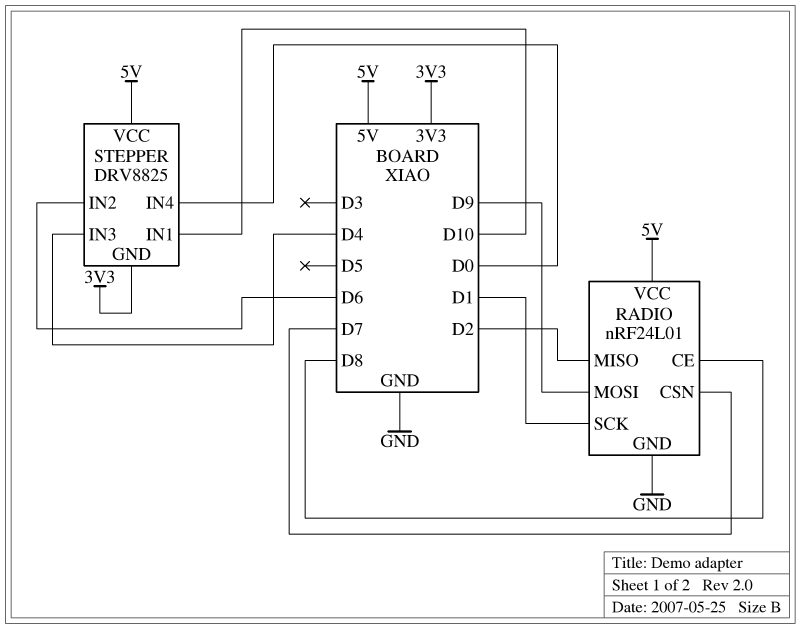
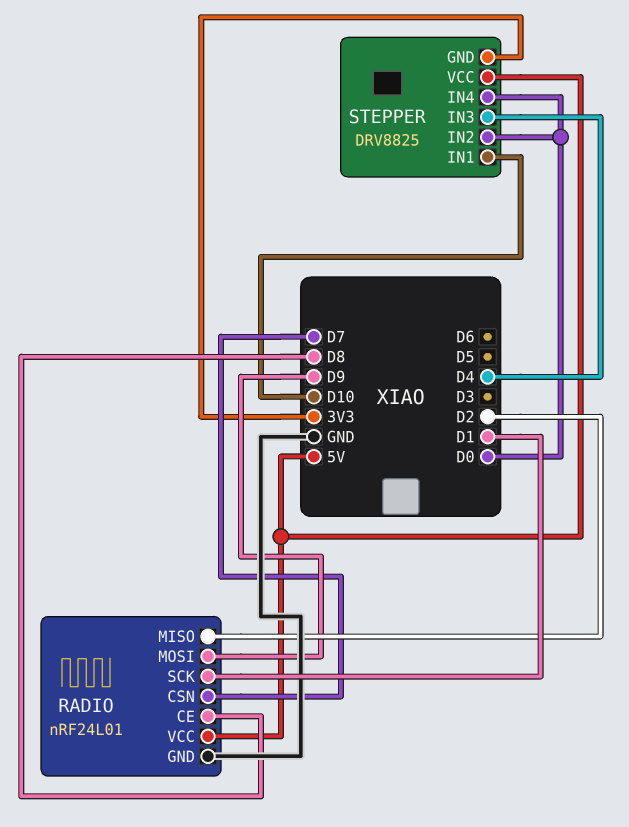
STEPPER pin IN2: D6 -> D0

